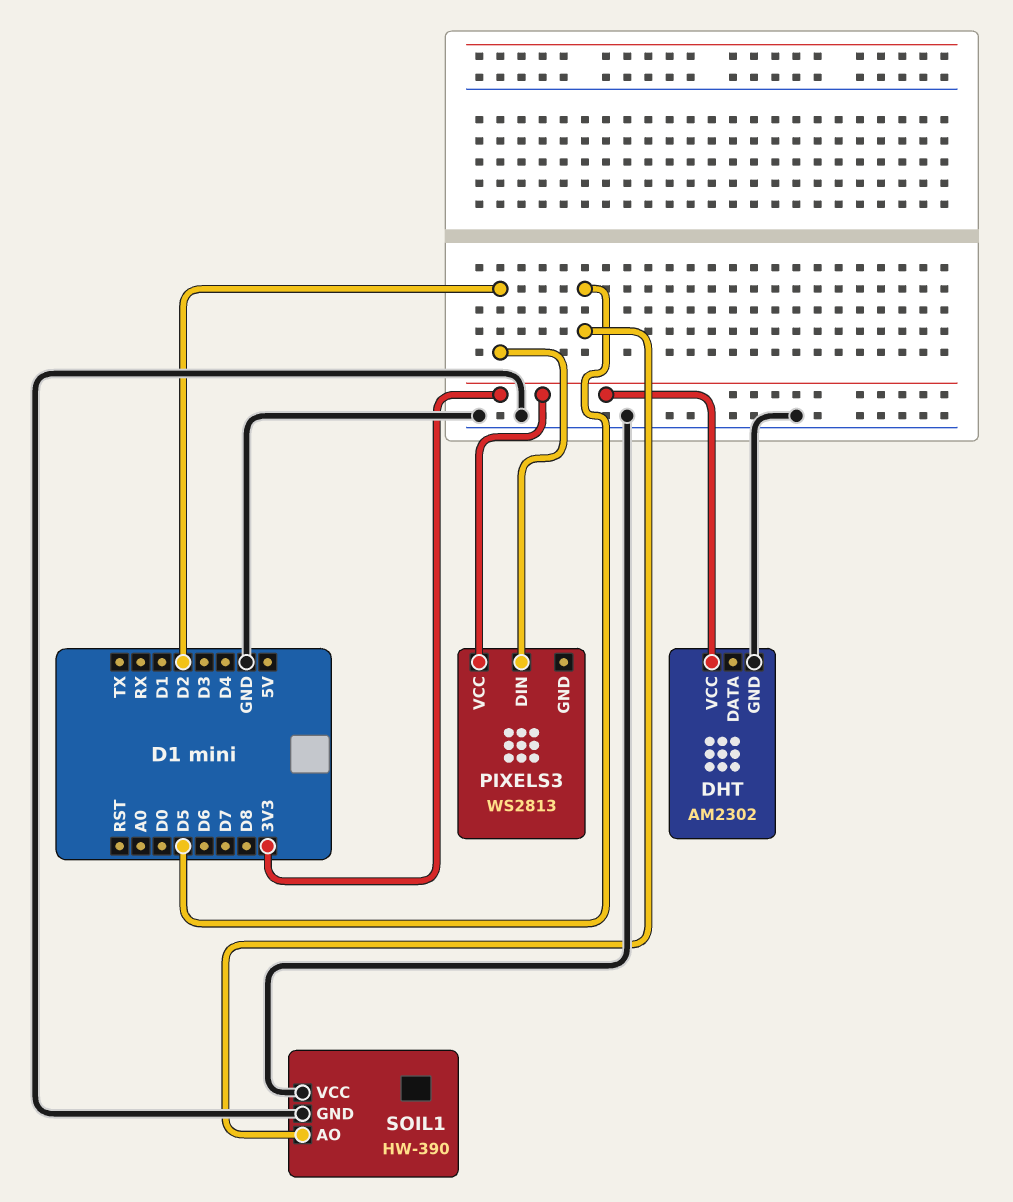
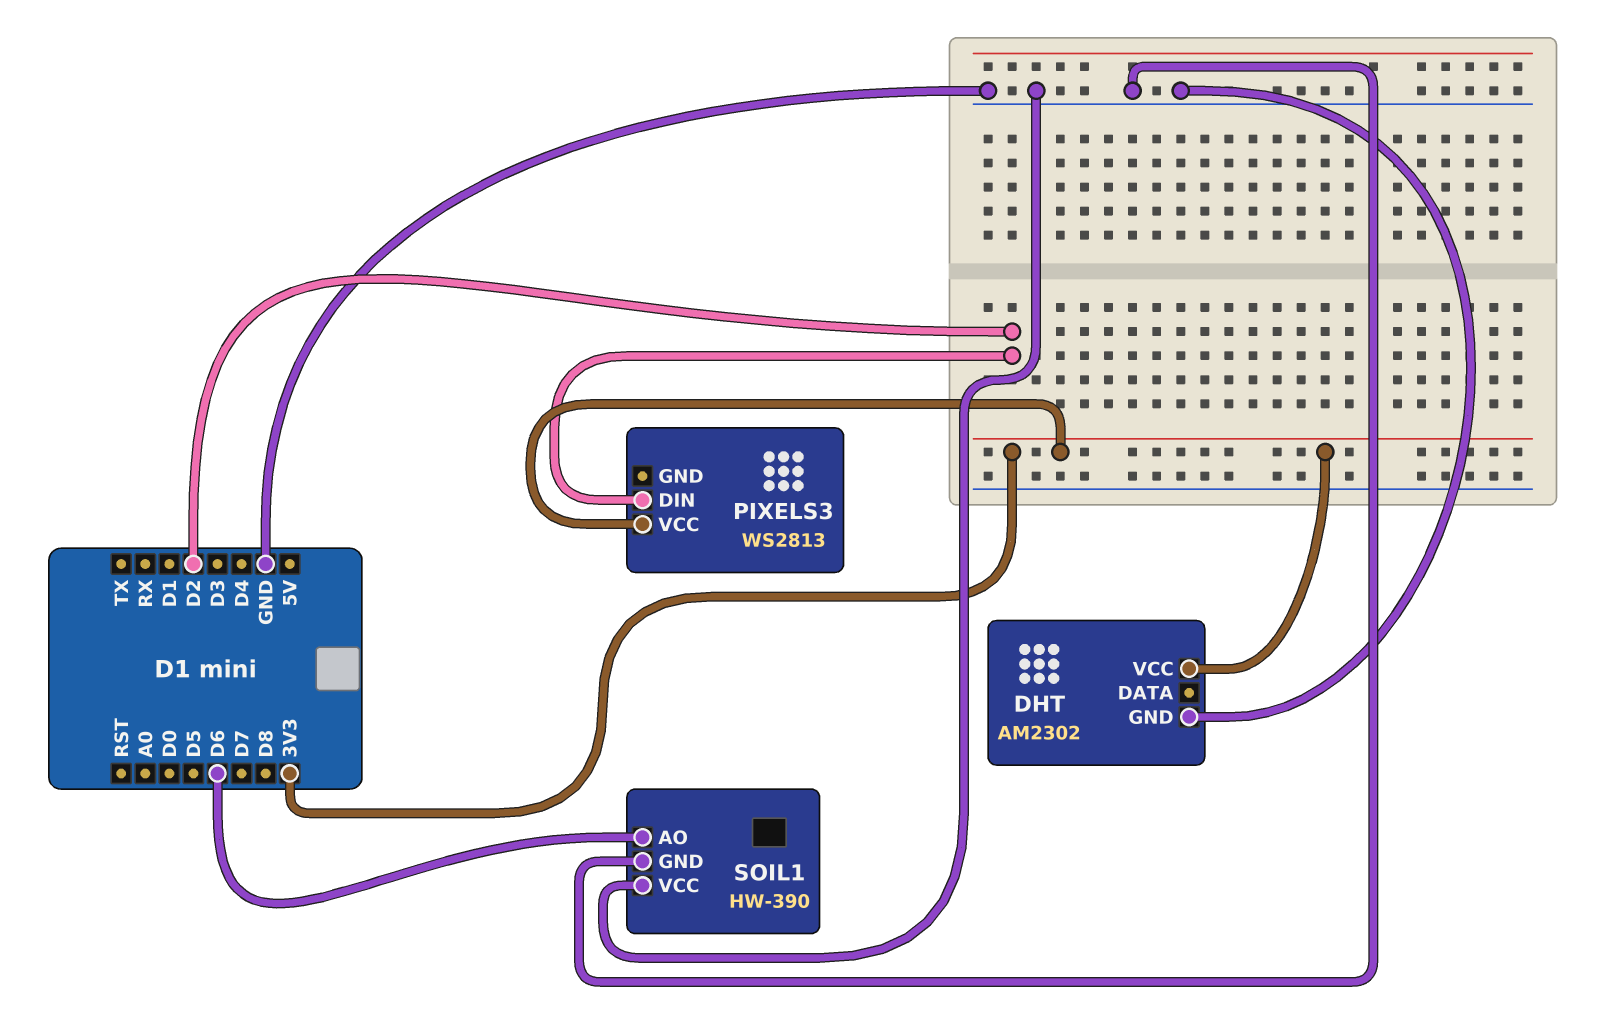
SOIL1 pin AO: D5 -> D6

